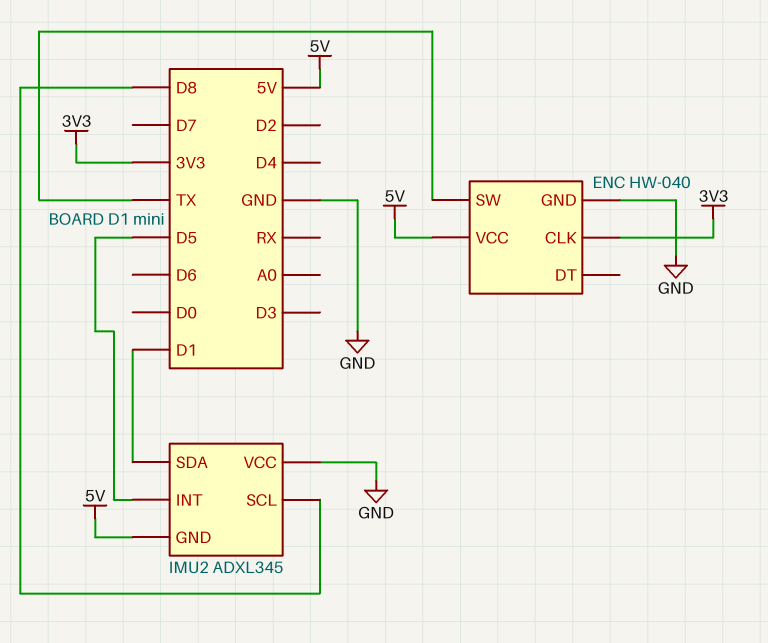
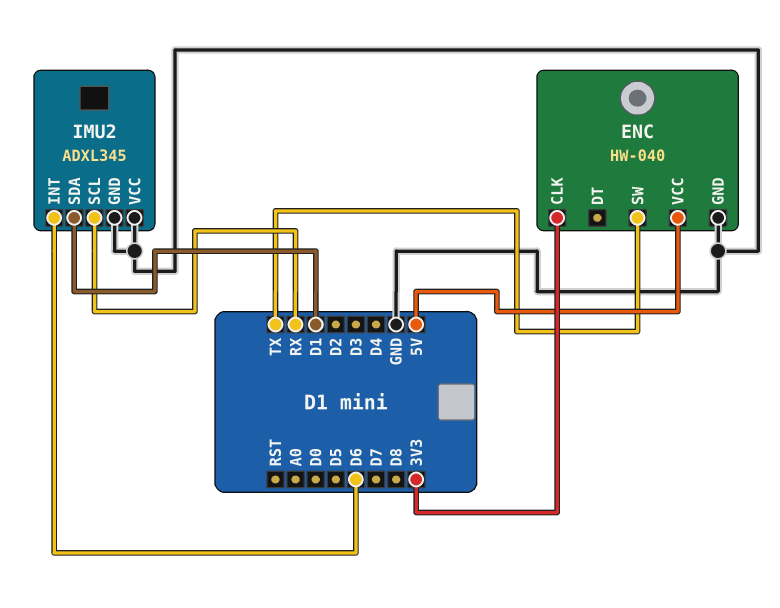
IMU2 pin GND: 5V -> GND
IMU2 pin INT: D5 -> D6
IMU2 pin SCL: D8 -> RX

